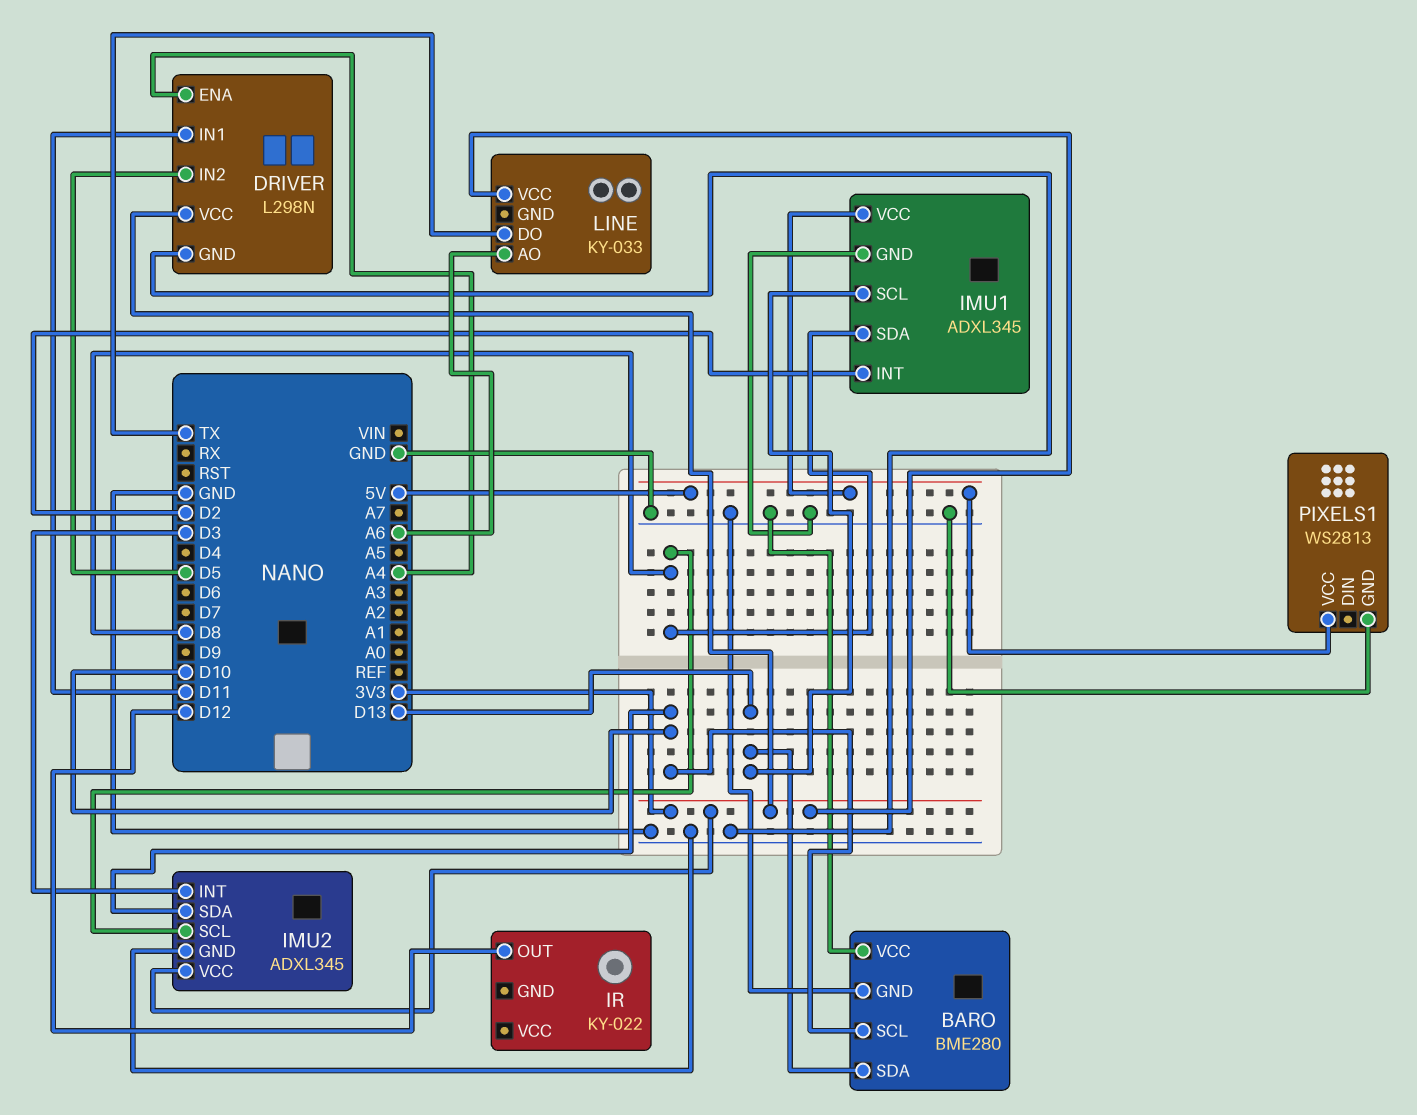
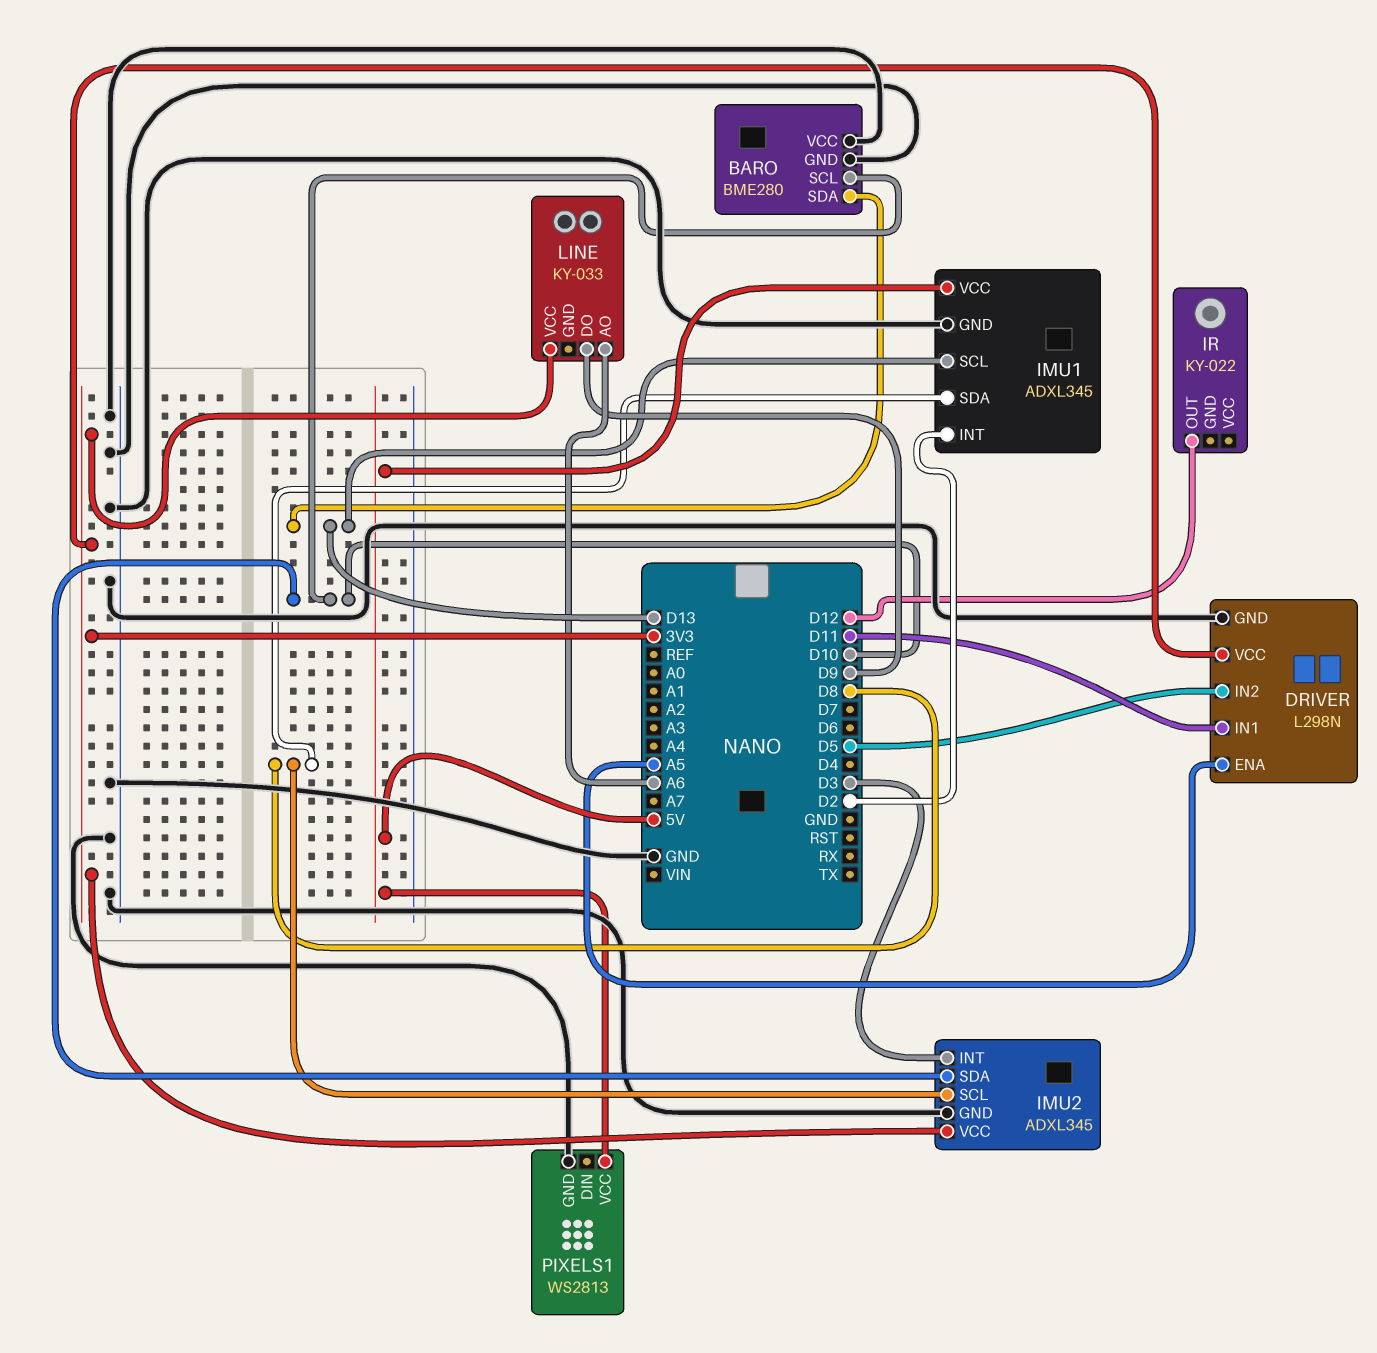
DRIVER pin ENA: A4 -> A5
LINE pin DO: TX -> D9

